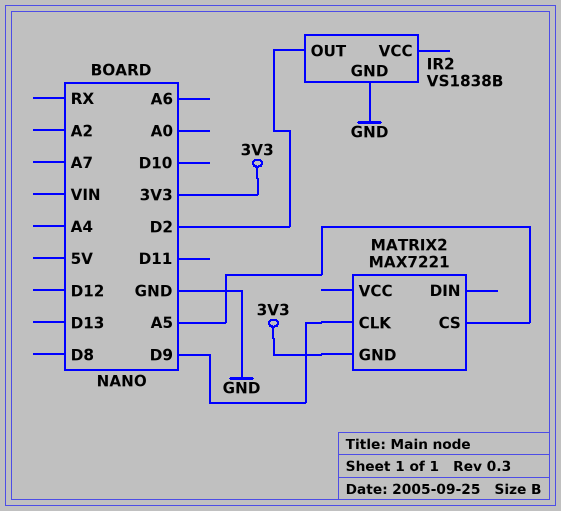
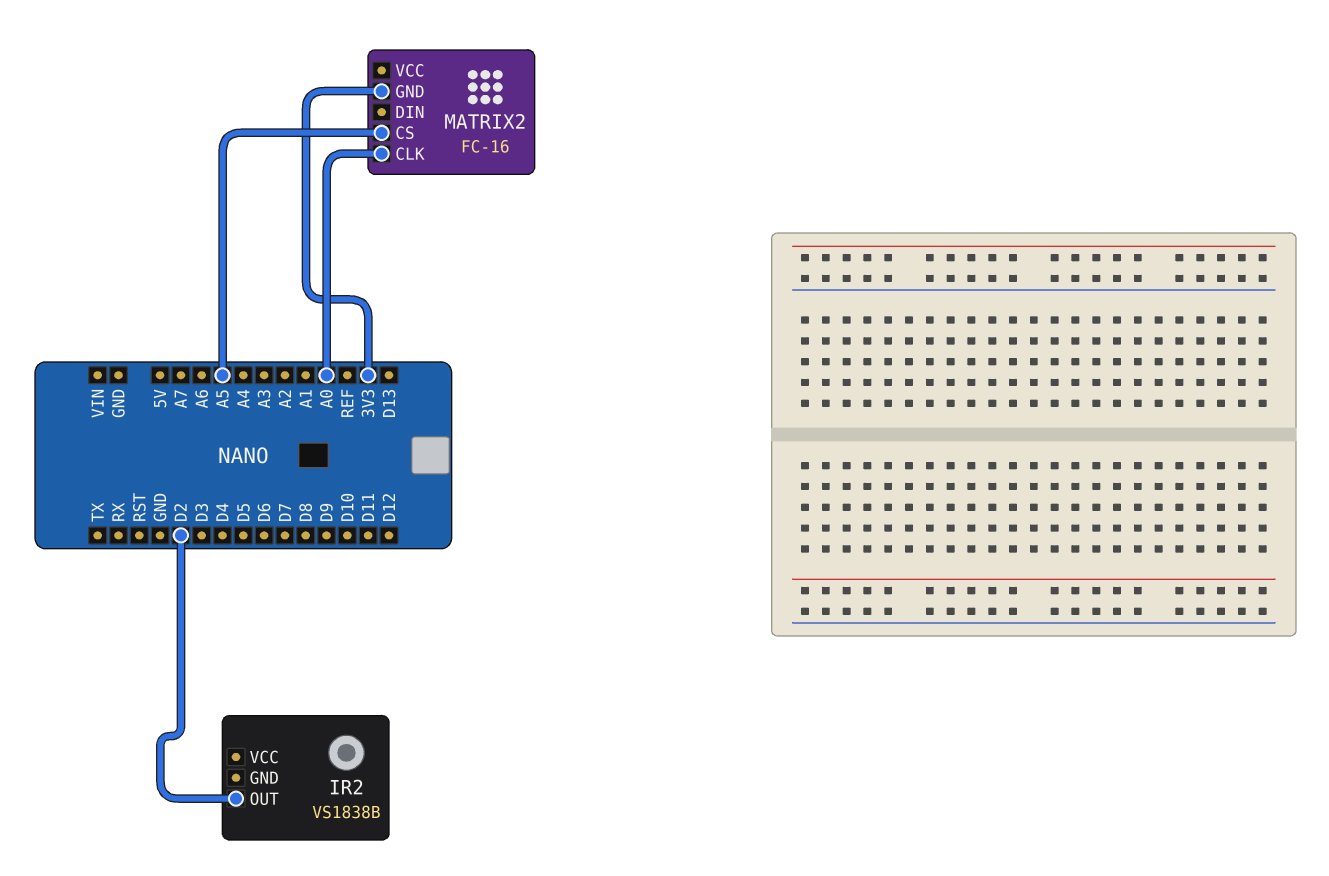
IR2 pin GND: GND -> none
MATRIX2: MAX7221 -> FC-16
MATRIX2 pin CLK: D9 -> A0

